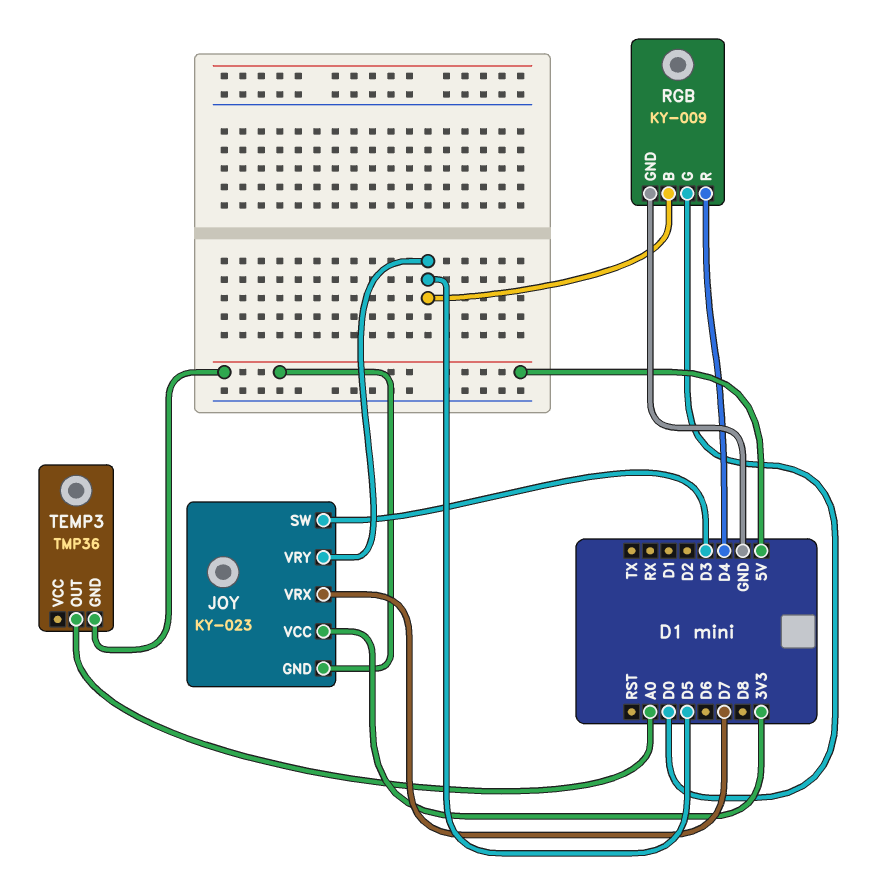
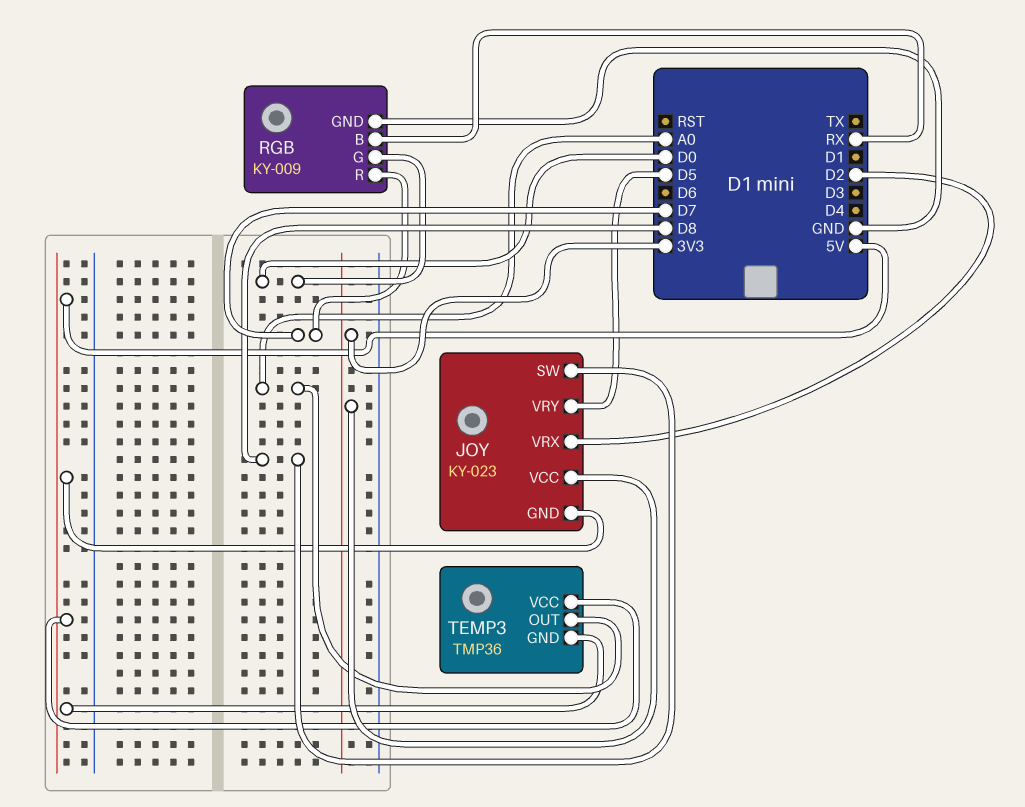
JOY pin SW: D3 -> D8
JOY pin VRX: D7 -> D2
RGB pin B: D5 -> RX
RGB pin R: D4 -> D7
TEMP3 pin VCC: none -> 5V

